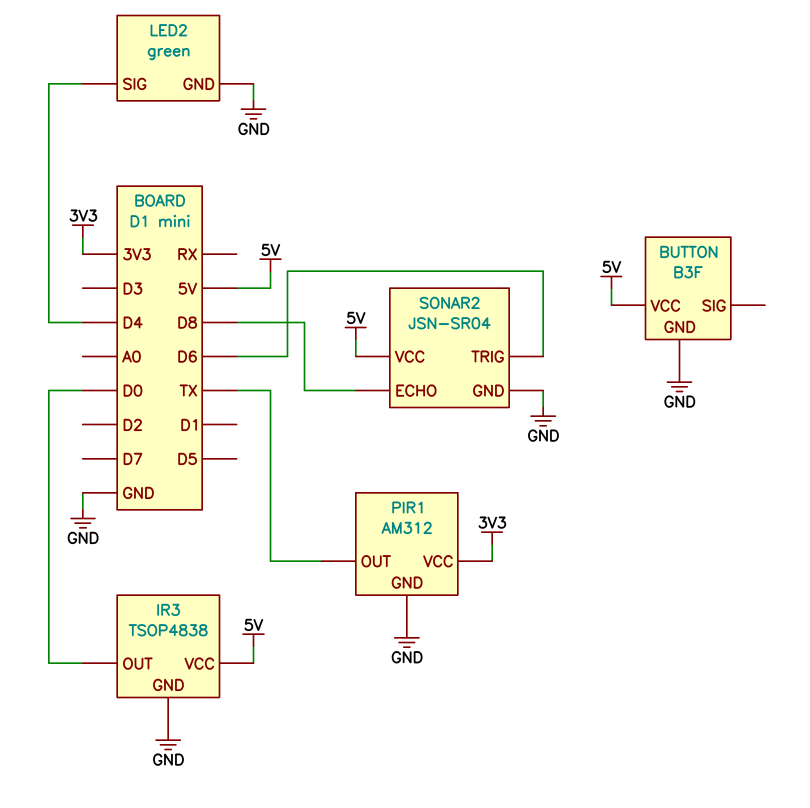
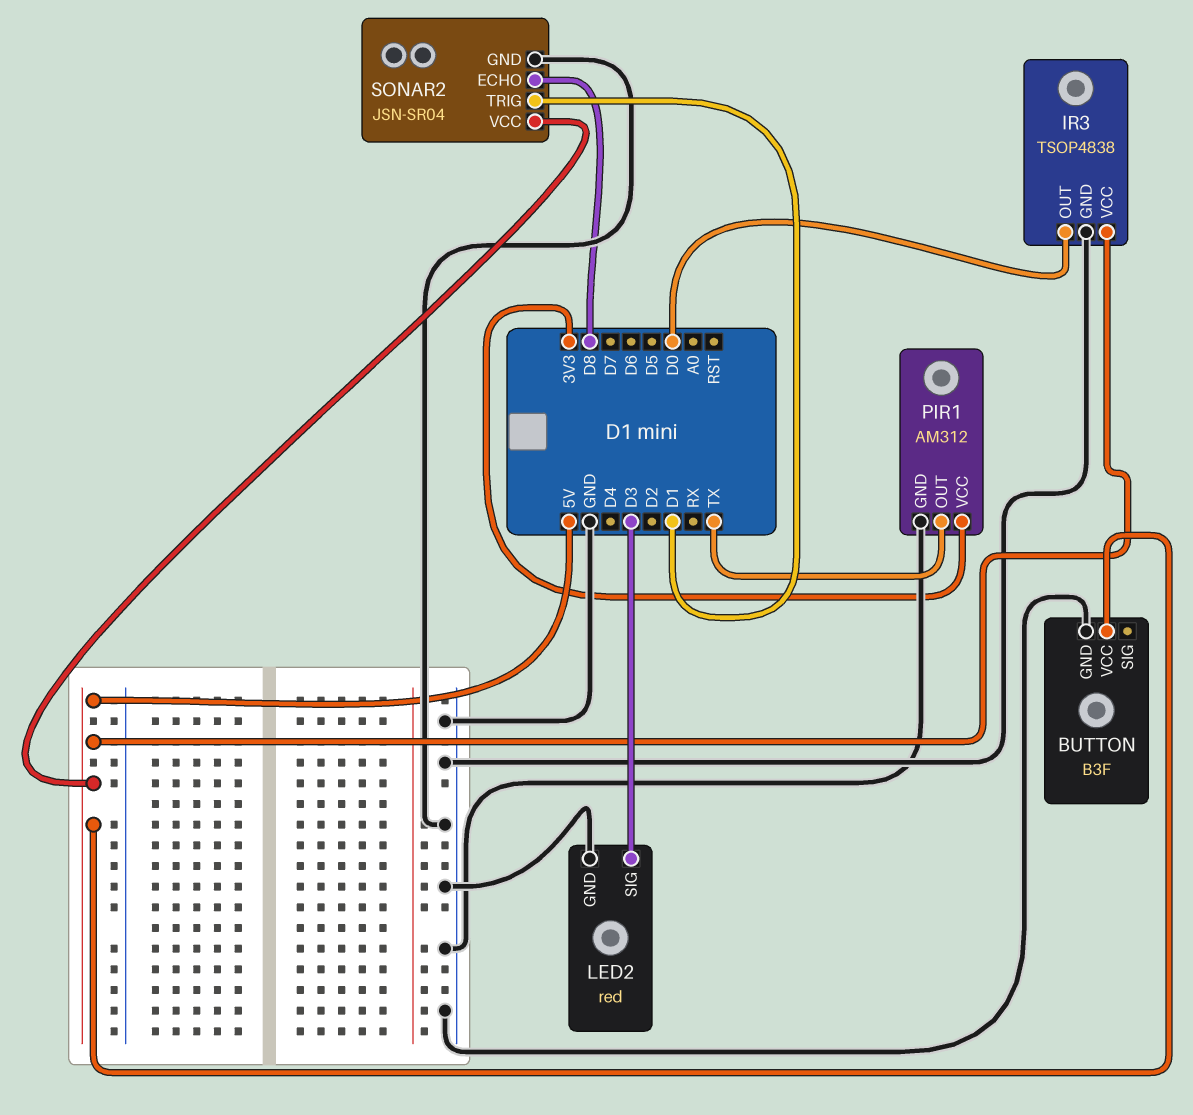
LED2: green -> red
LED2 pin SIG: D4 -> D3
SONAR2 pin TRIG: D6 -> D1

